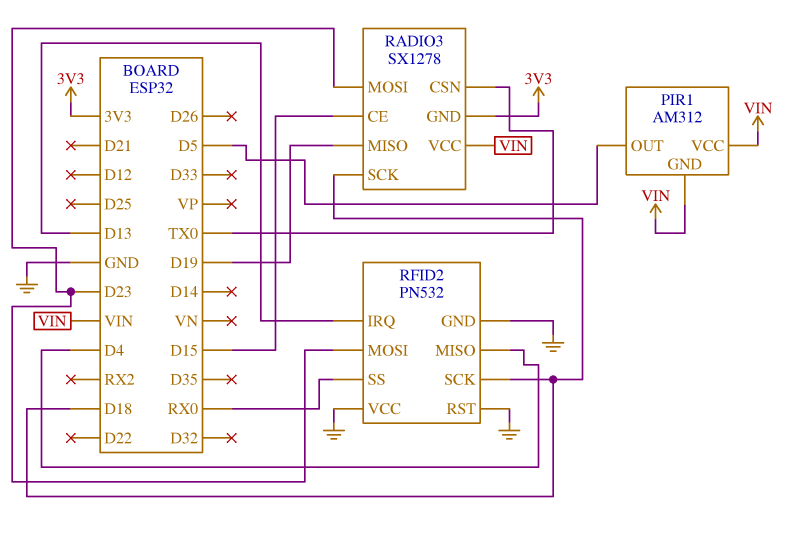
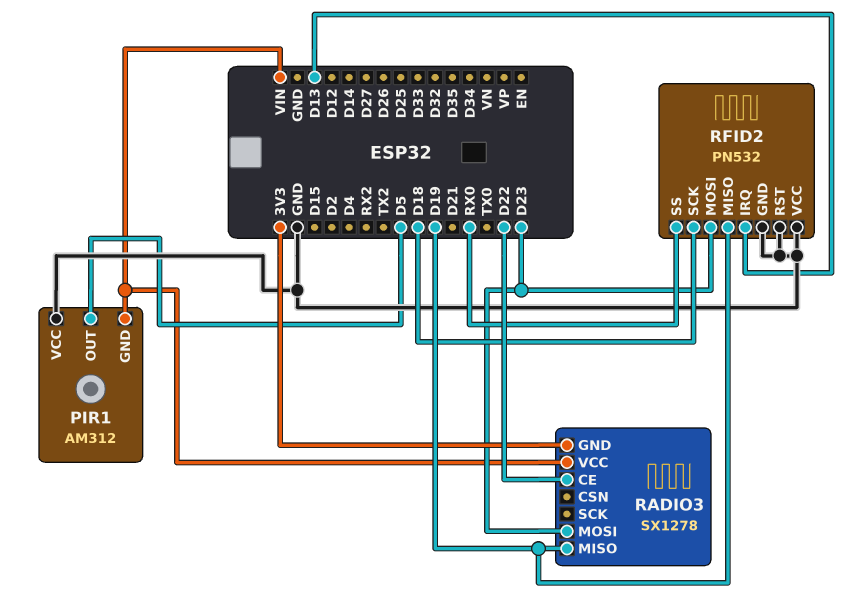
PIR1 pin VCC: VIN -> GND
RADIO3 pin CE: D15 -> D22
RADIO3 pin CSN: TX0 -> none
RADIO3 pin SCK: D18 -> none
RFID2 pin MISO: D4 -> D19

